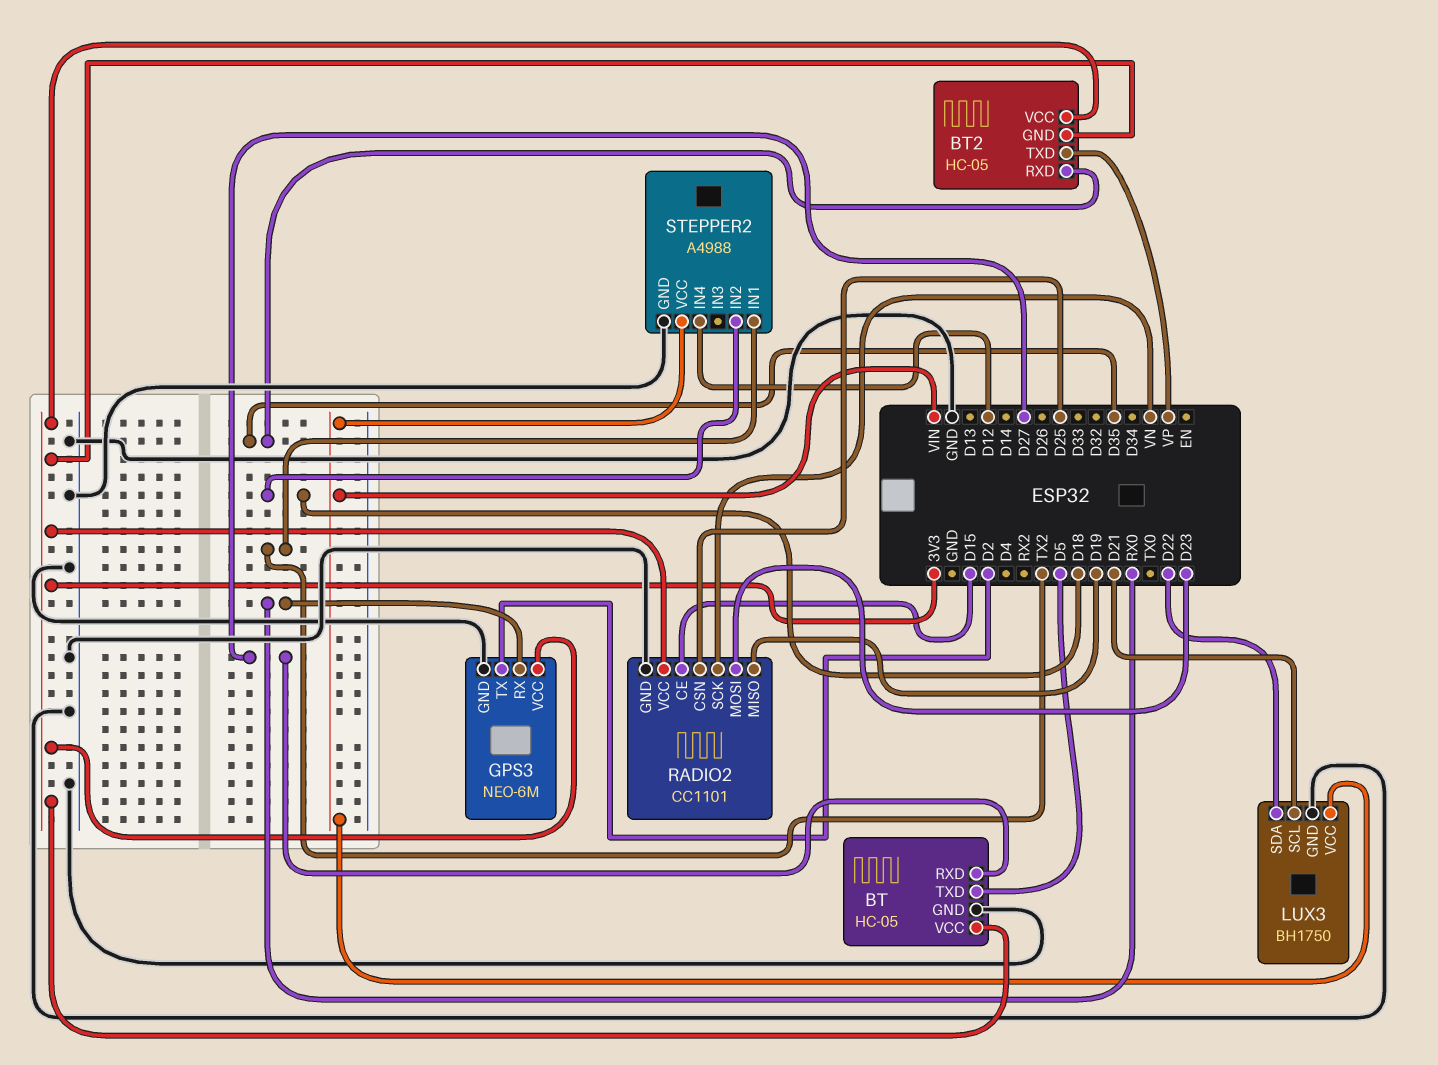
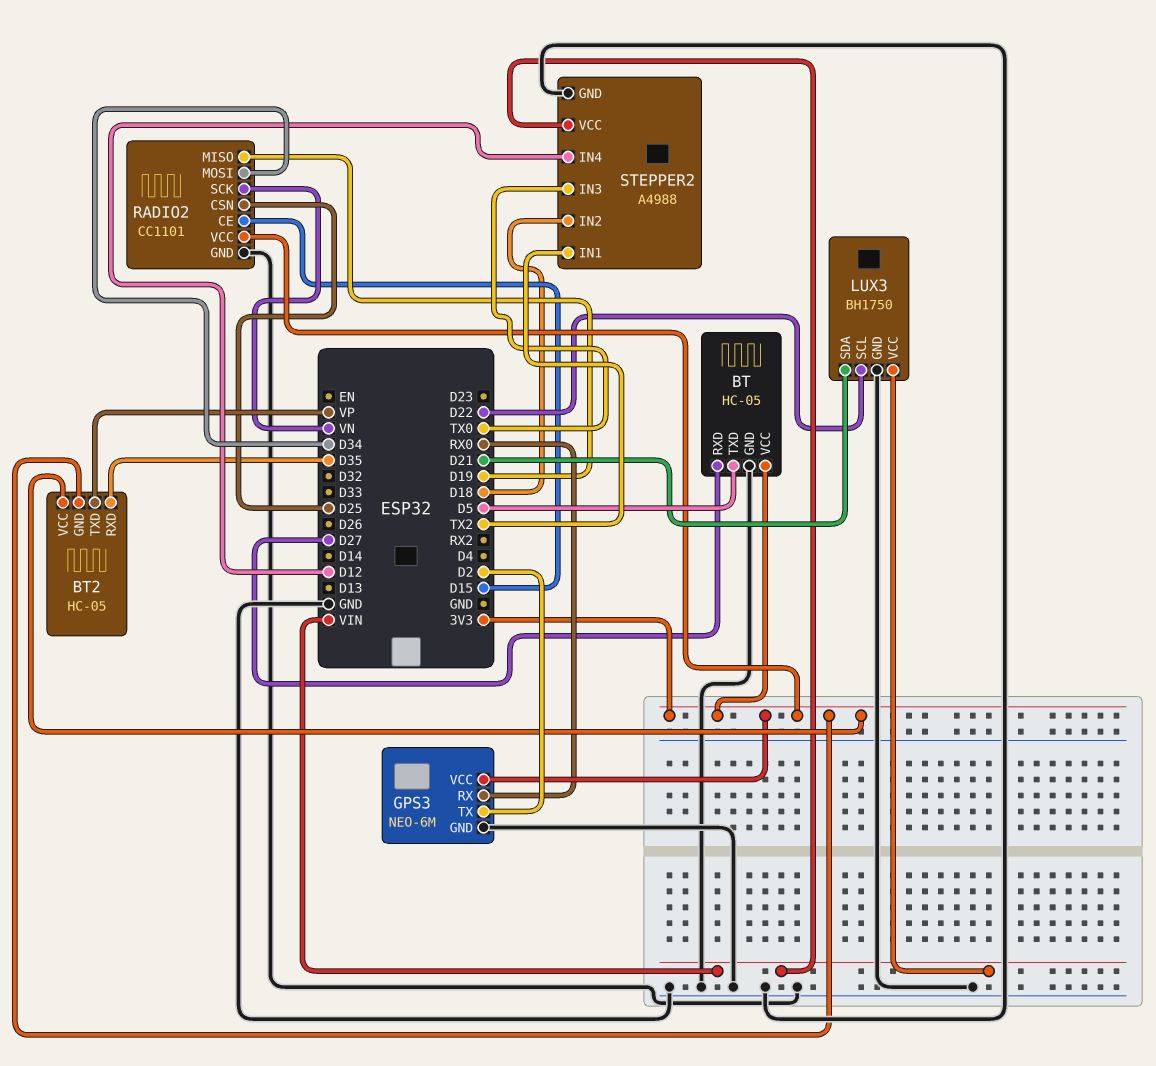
LUX3 pin SCL: D21 -> D22
LUX3 pin SDA: D22 -> D21
RADIO2 pin MOSI: D23 -> D34
STEPPER2 pin IN3: none -> TX0

